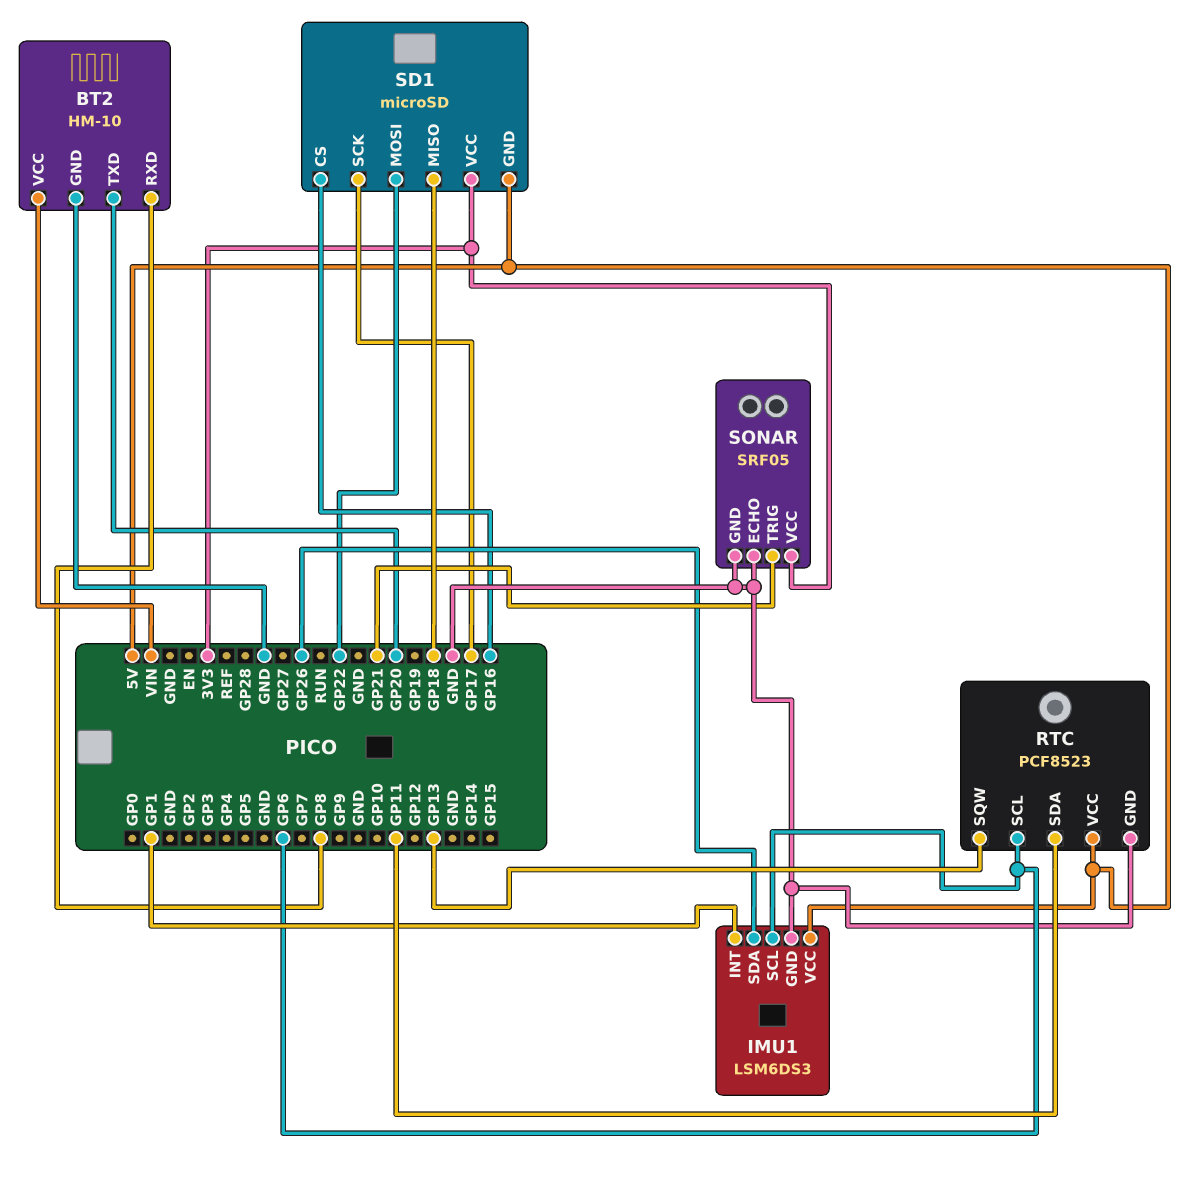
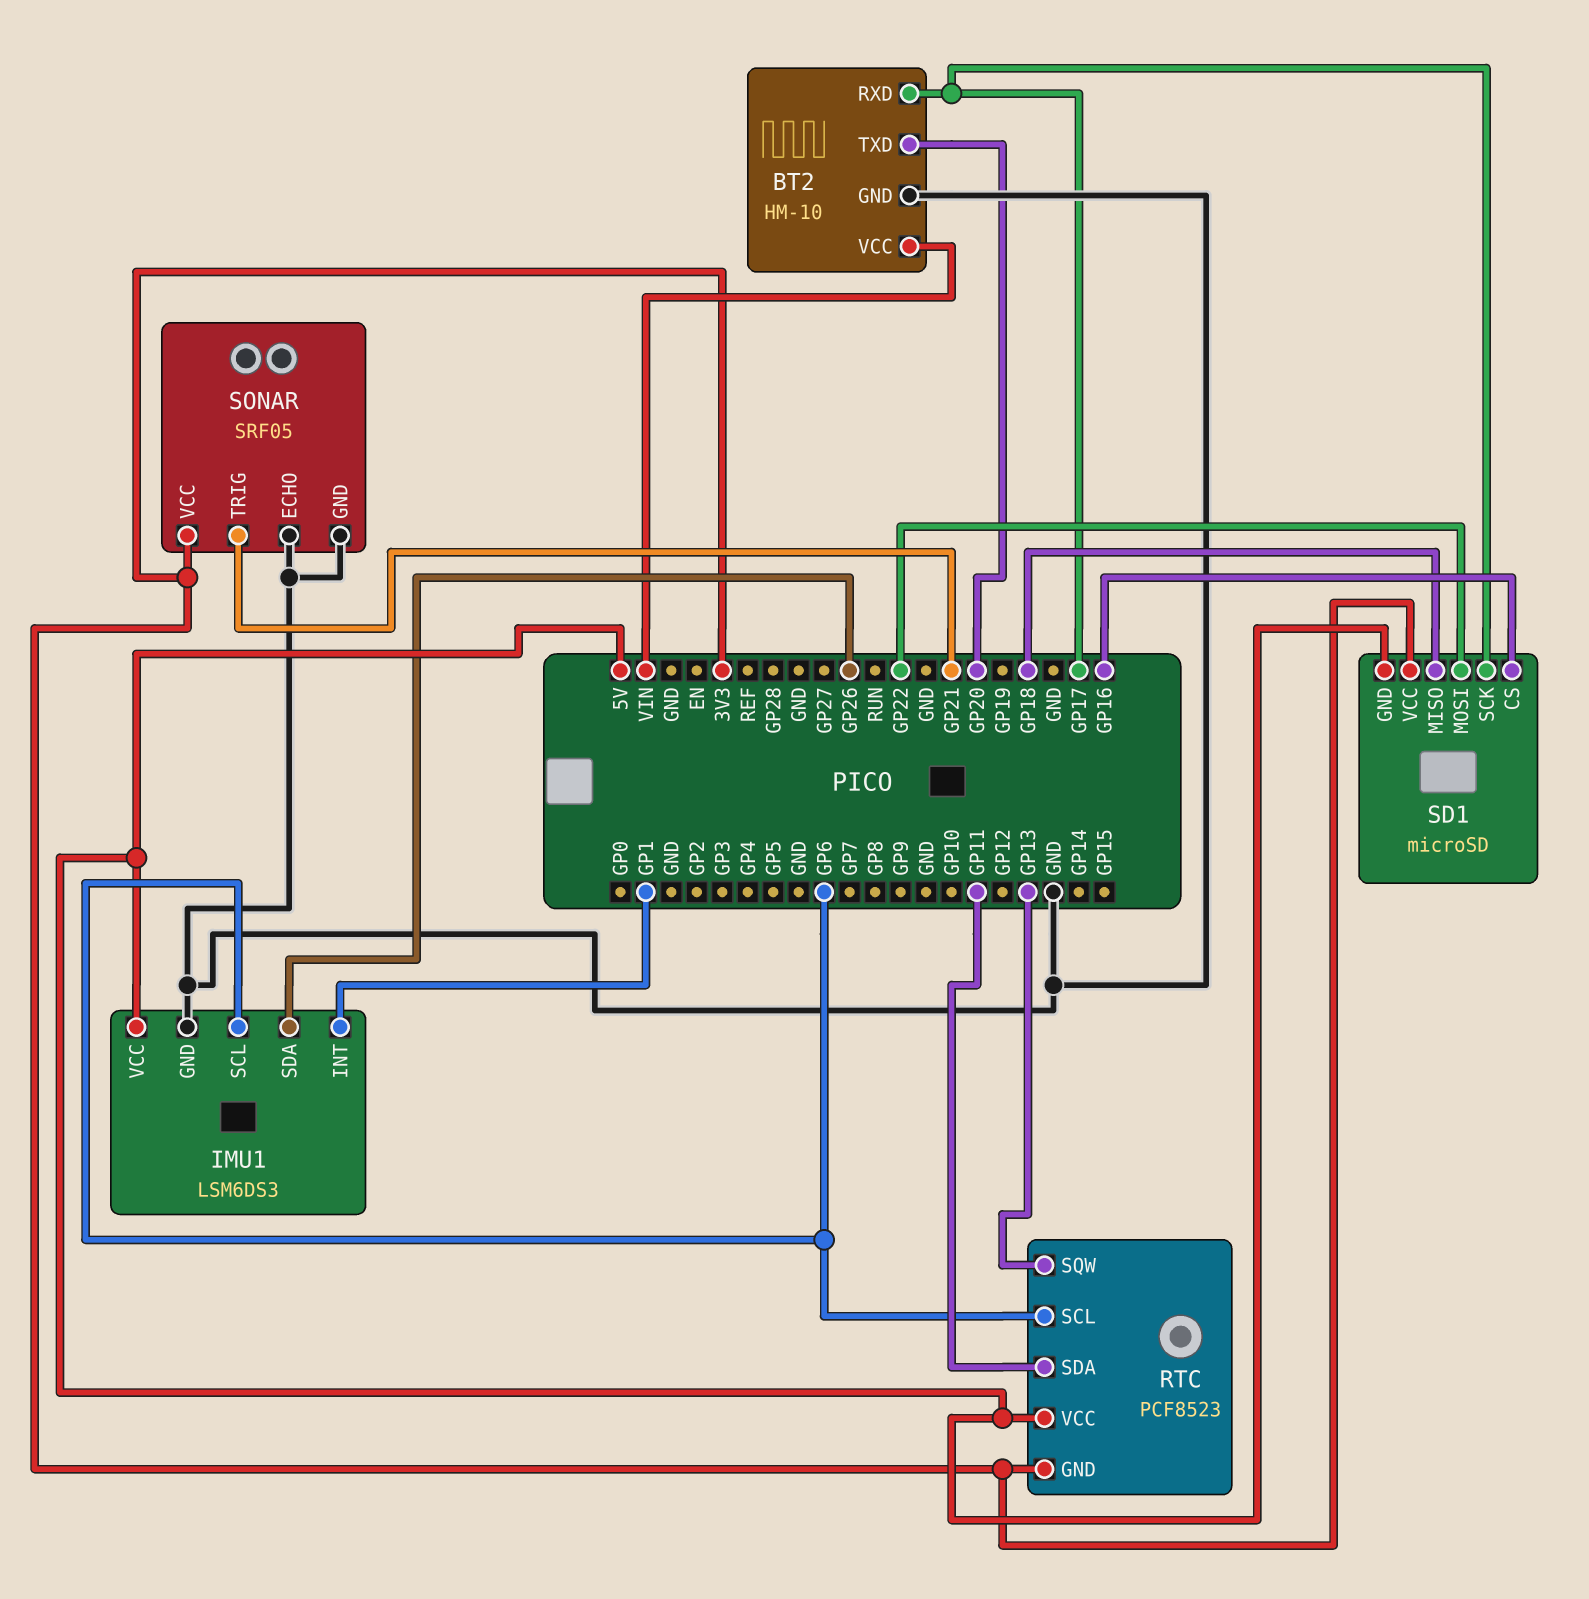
BT2 pin RXD: GP8 -> GP17
RTC pin GND: GND -> 3V3

